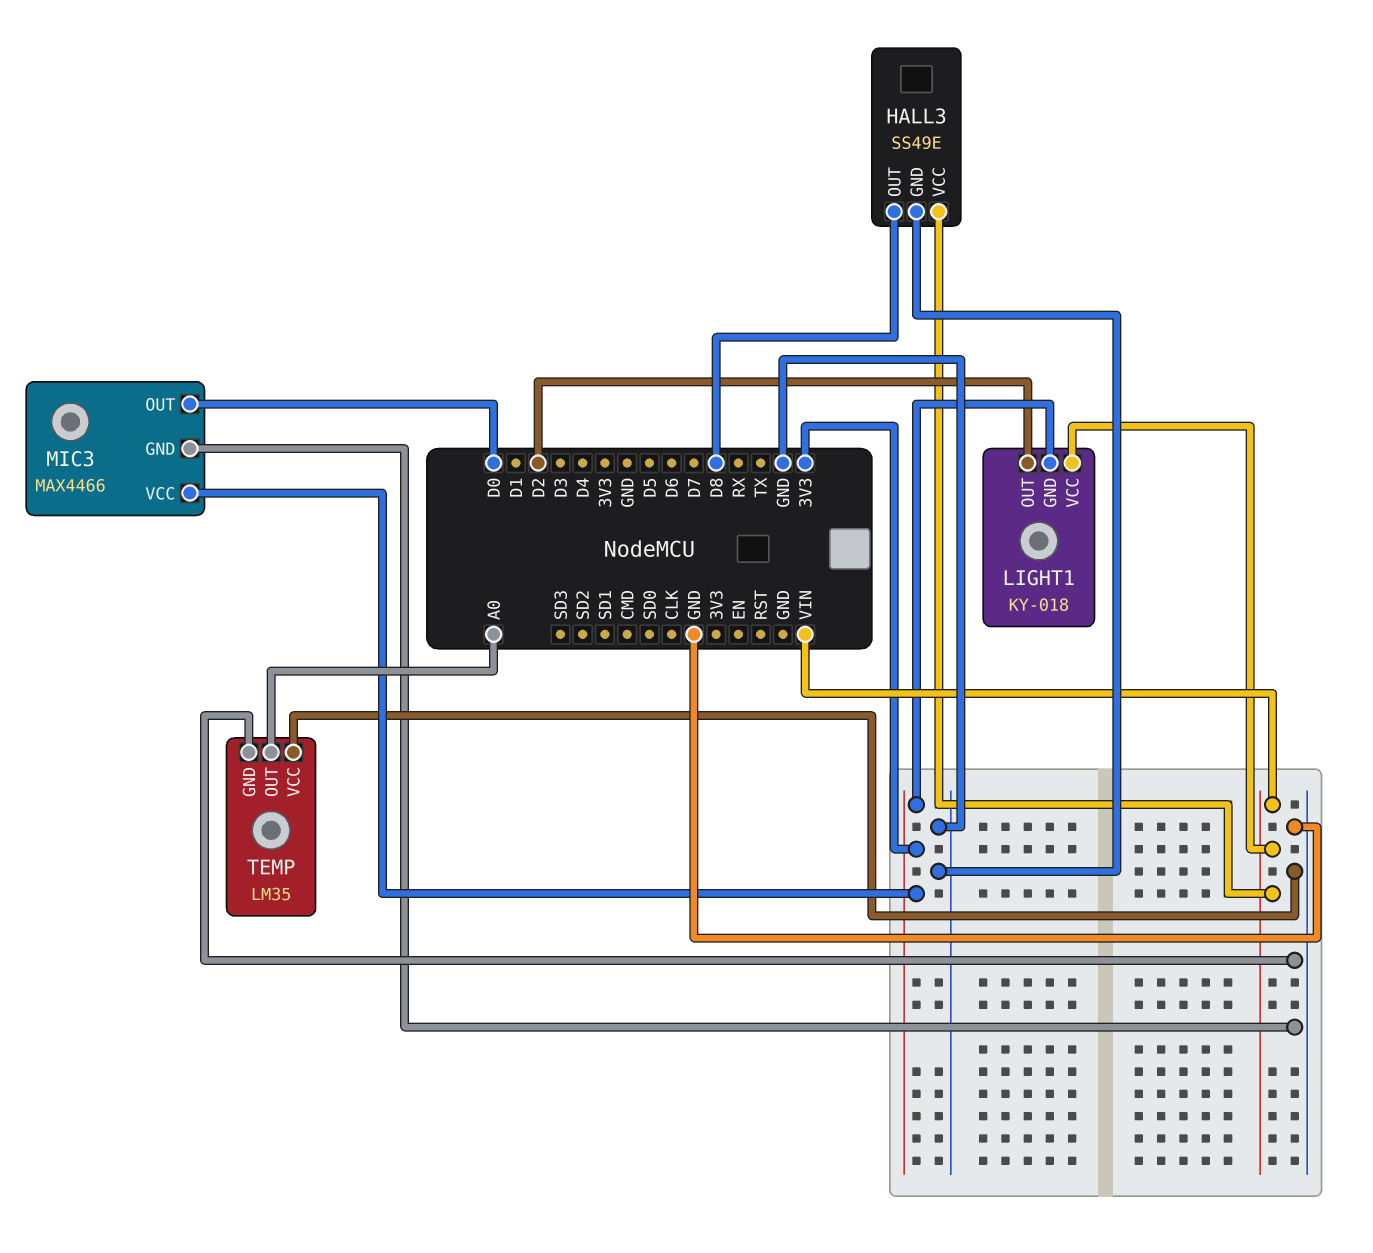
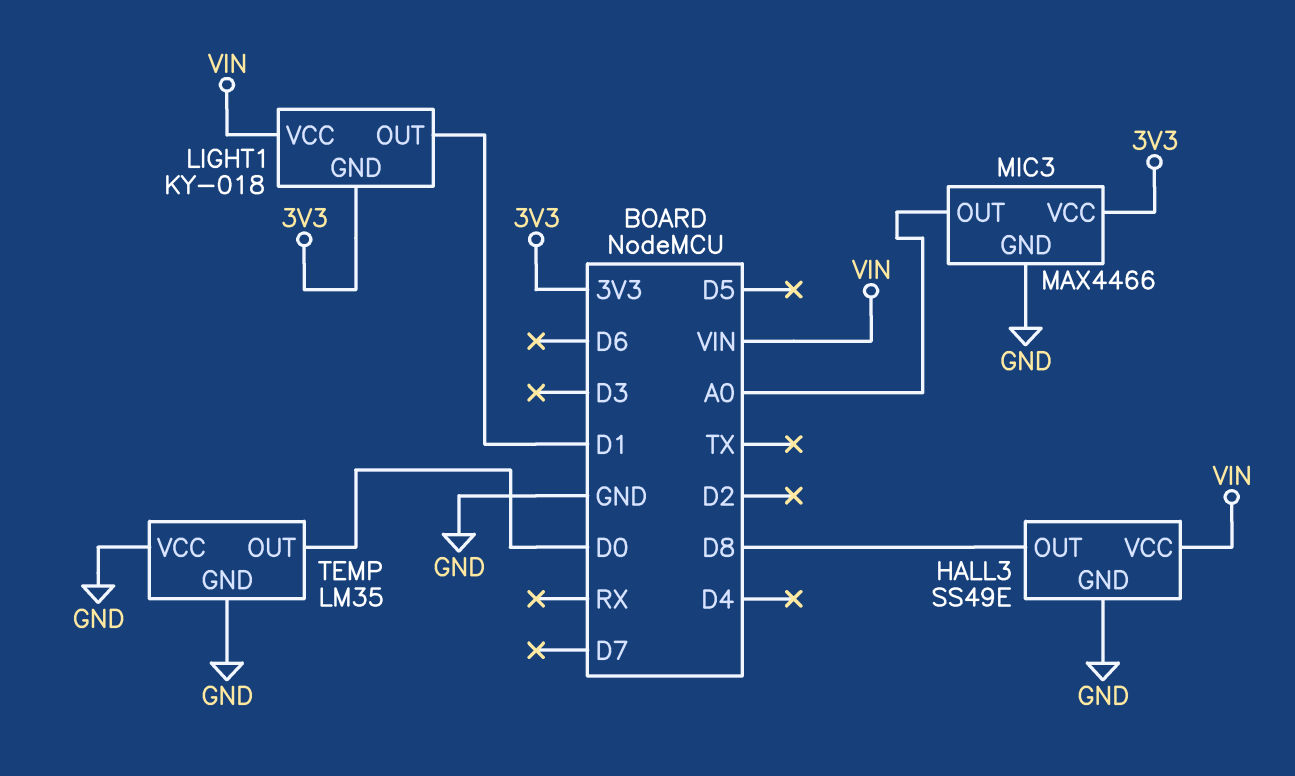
LIGHT1 pin OUT: D2 -> D1
MIC3 pin OUT: D0 -> A0
TEMP pin OUT: A0 -> D0

